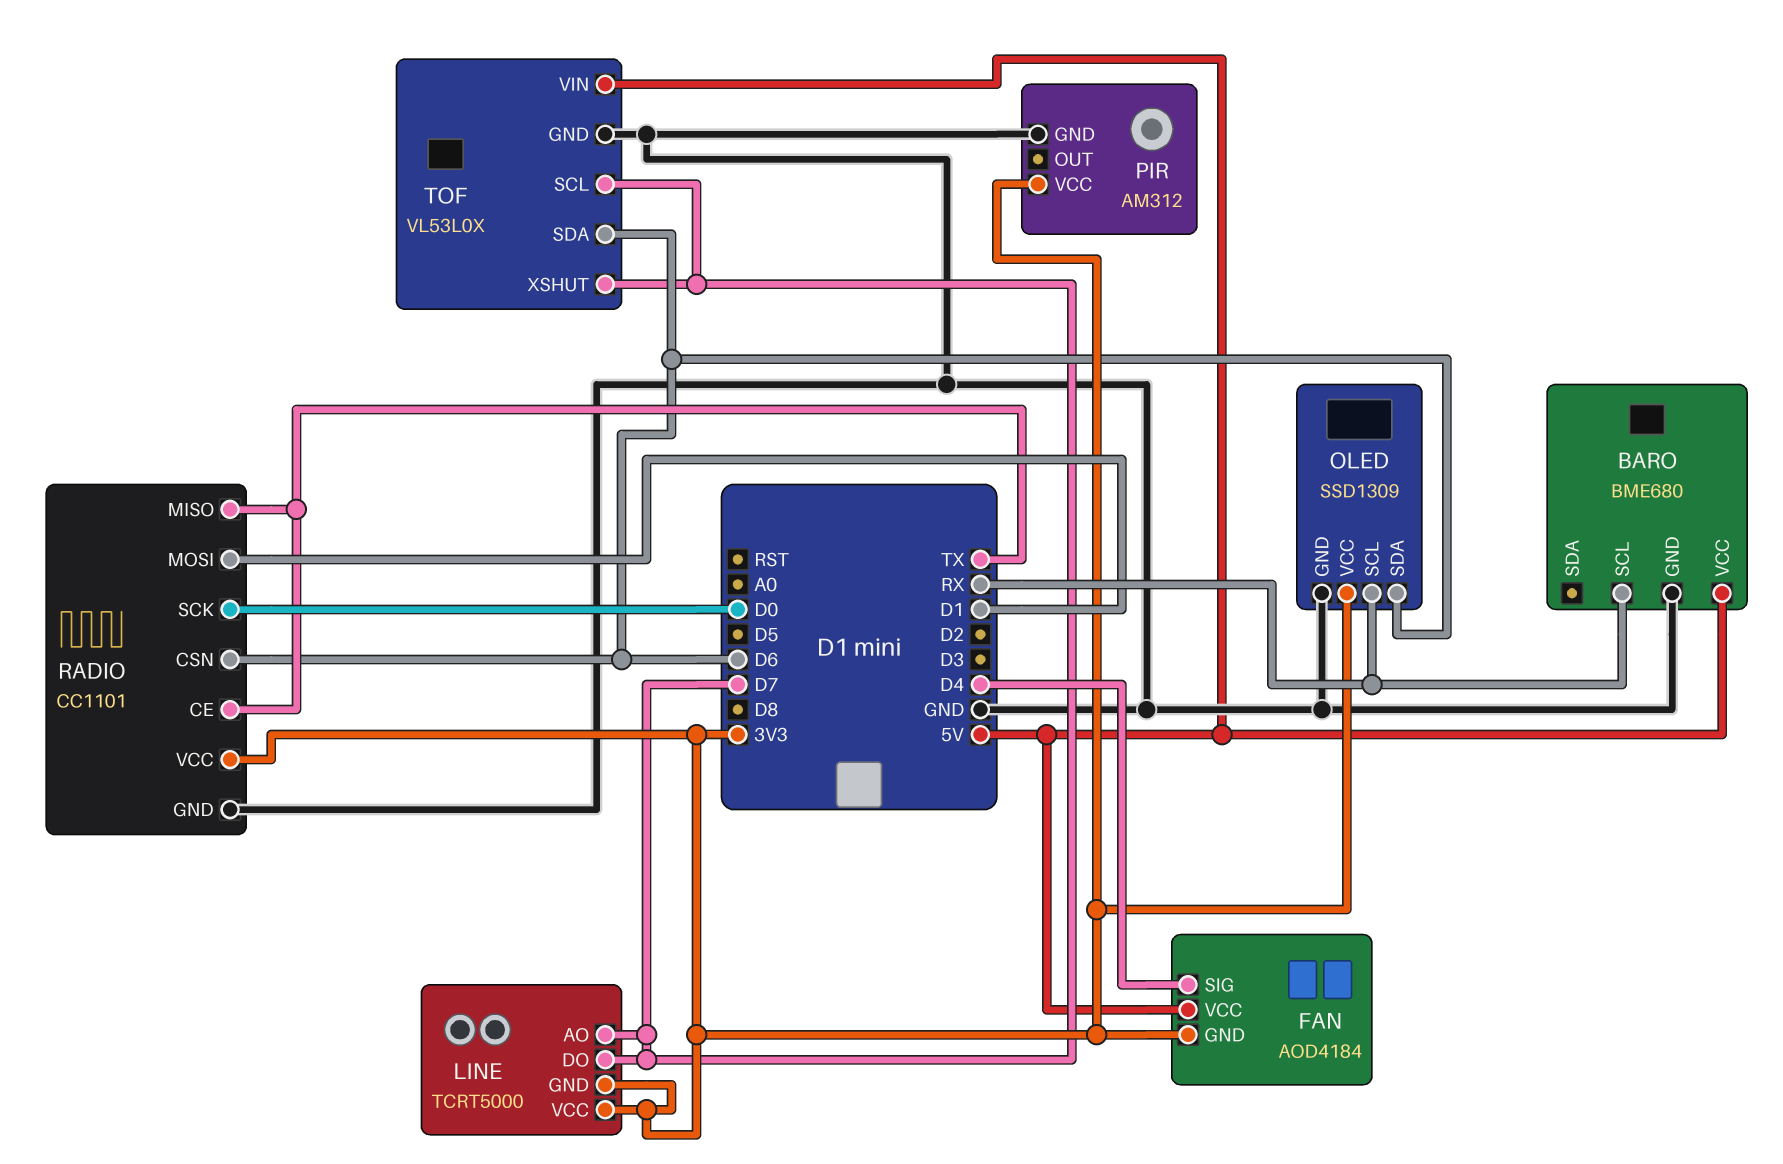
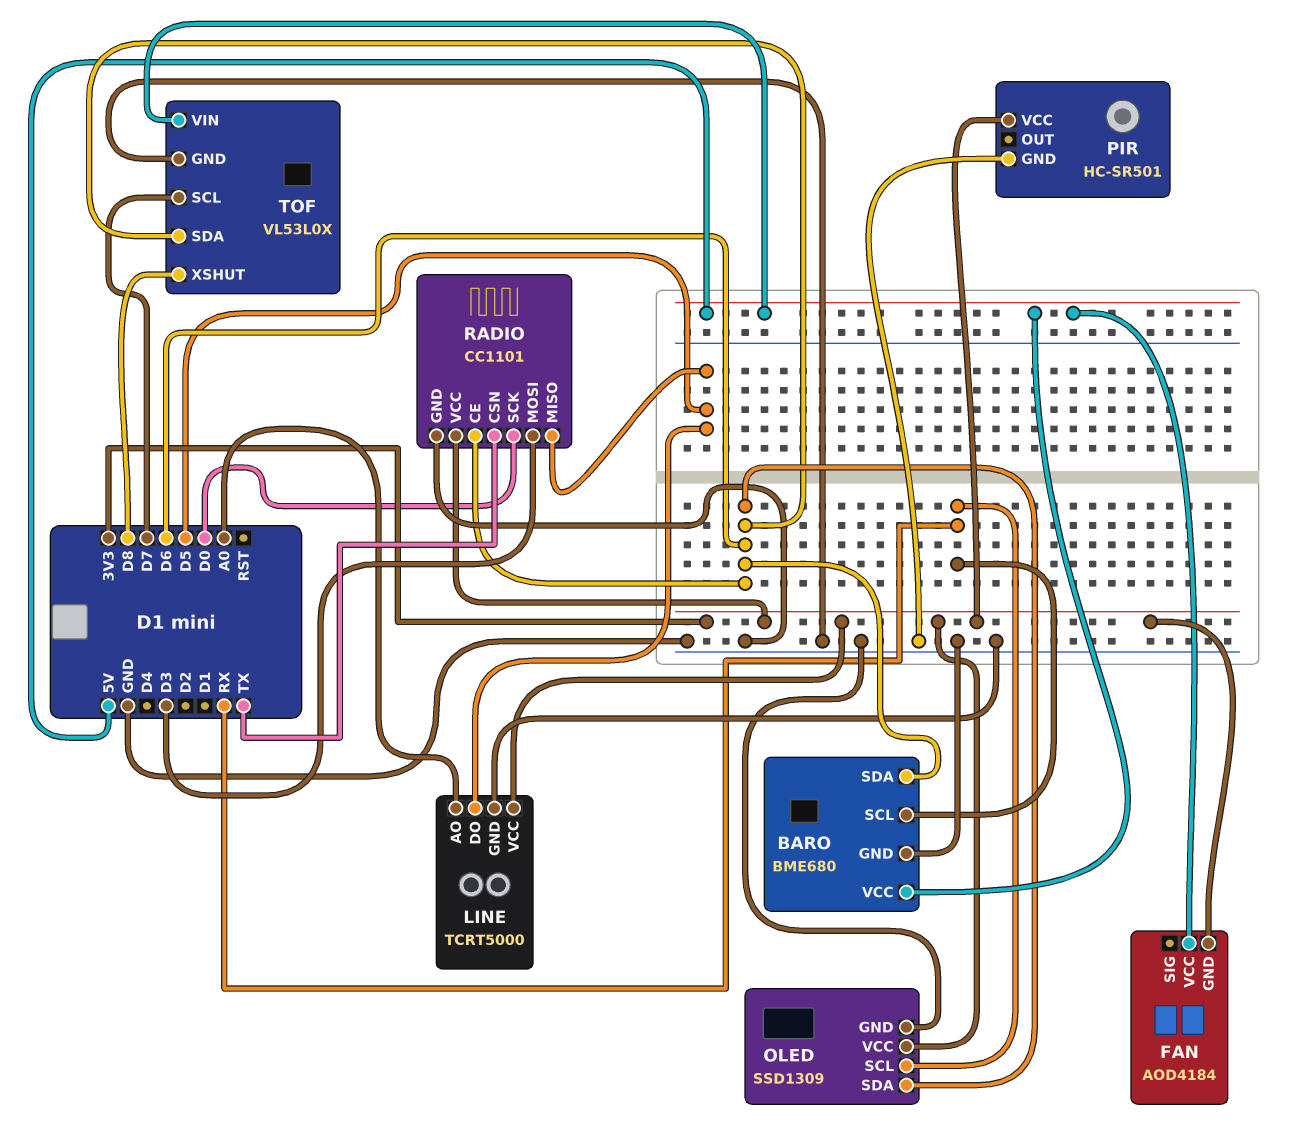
BARO pin SDA: none -> D6
FAN pin SIG: D4 -> none
LINE pin AO: D7 -> A0
LINE pin DO: D7 -> D5
LINE pin GND: 3V3 -> GND
PIR: AM312 -> HC-SR501
RADIO pin CE: TX -> D6
RADIO pin CSN: D6 -> TX
RADIO pin MISO: TX -> D5
RADIO pin MOSI: D1 -> D3
TOF pin XSHUT: D7 -> D8

